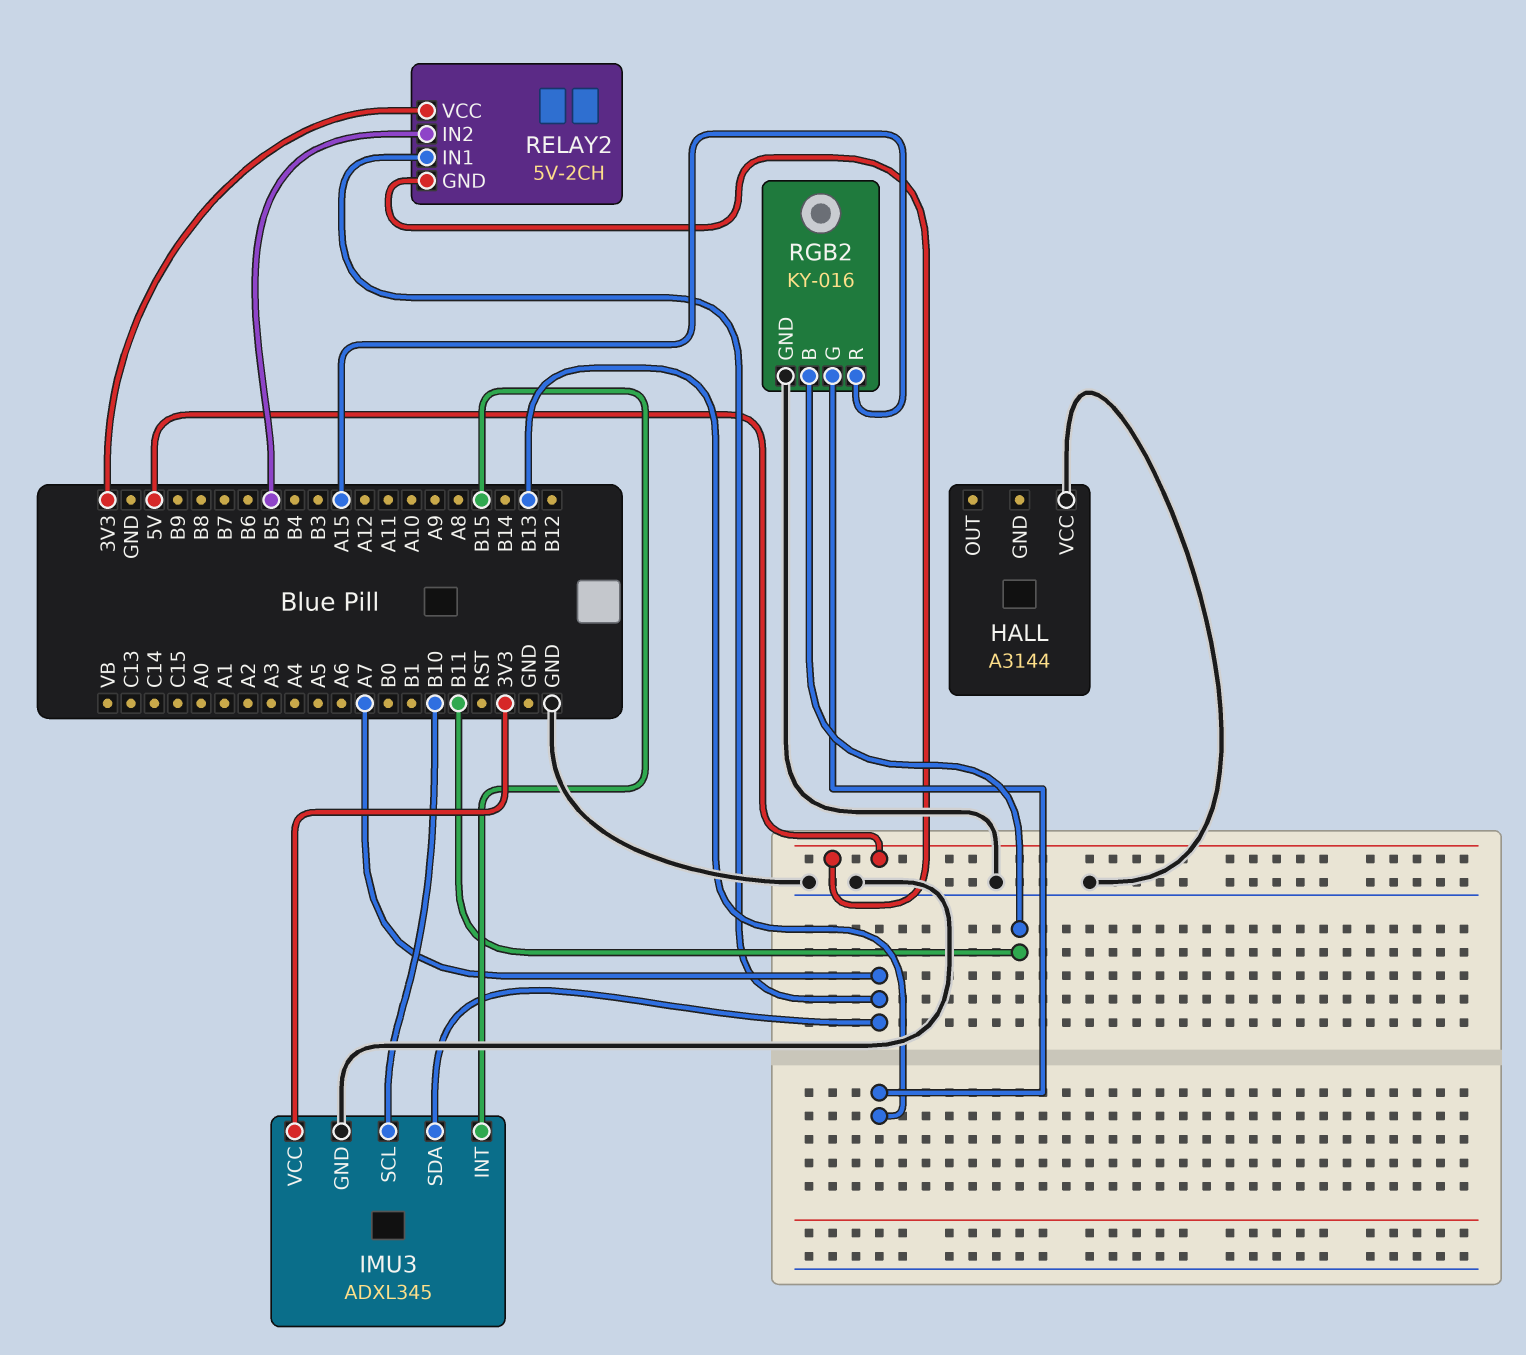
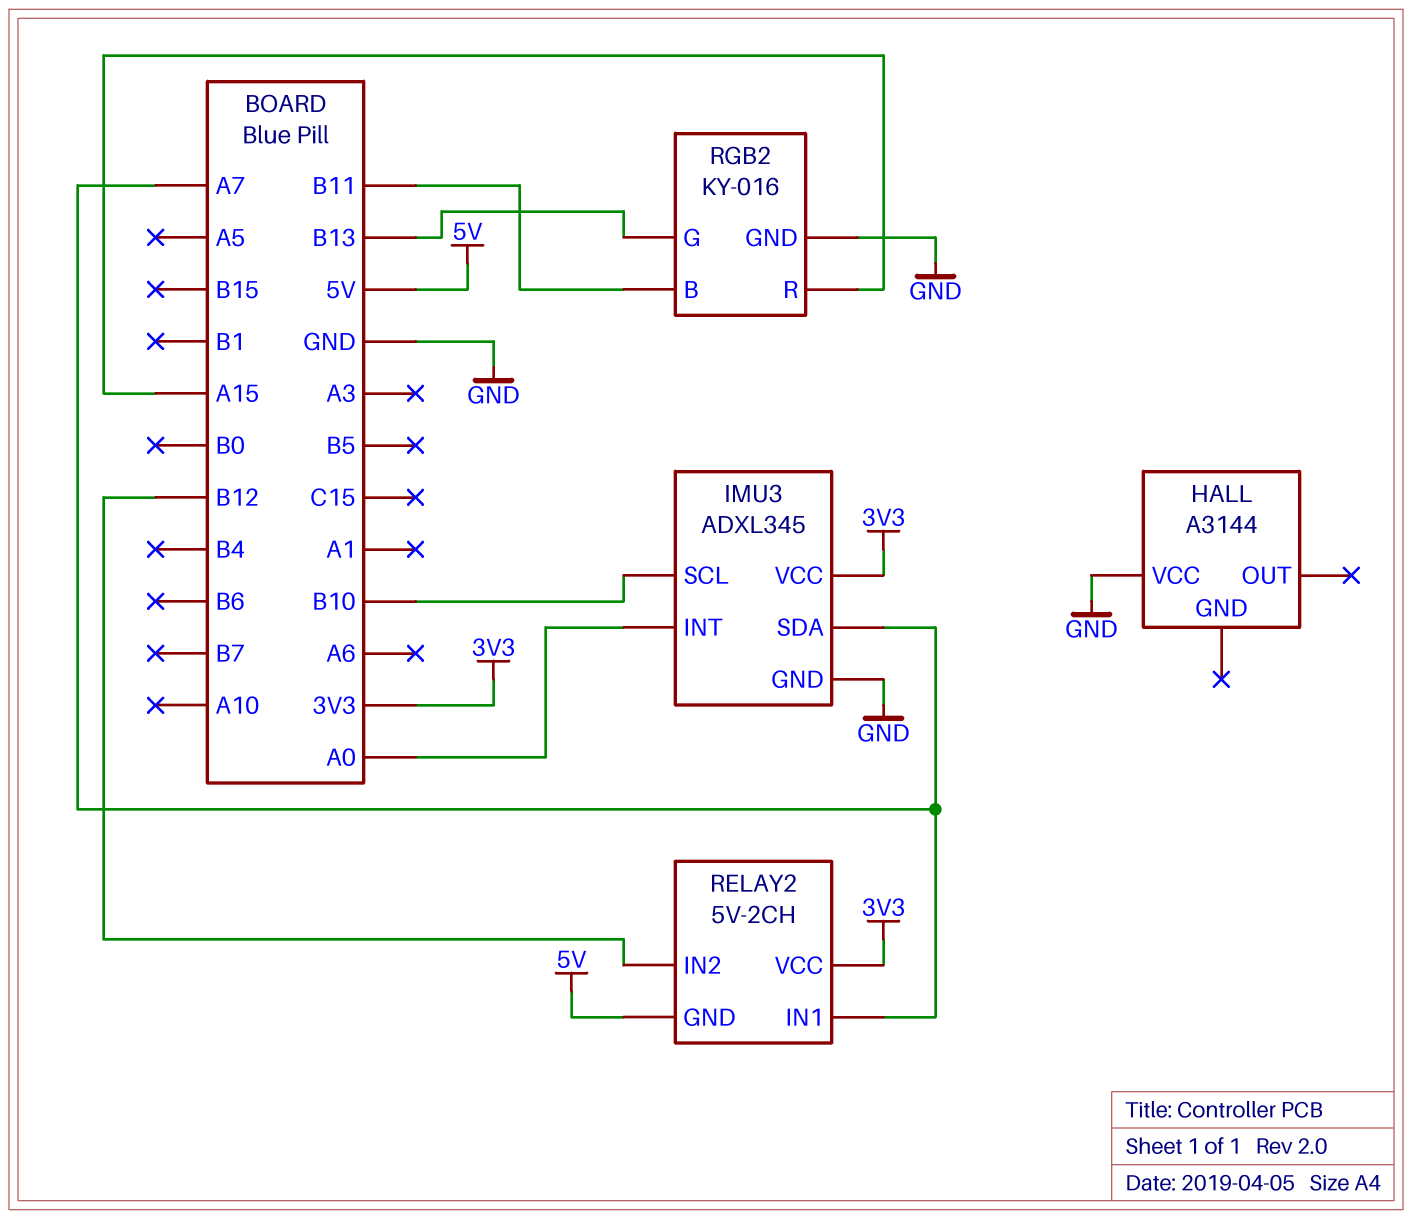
IMU3 pin INT: B15 -> A0
RELAY2 pin IN2: B5 -> B12

